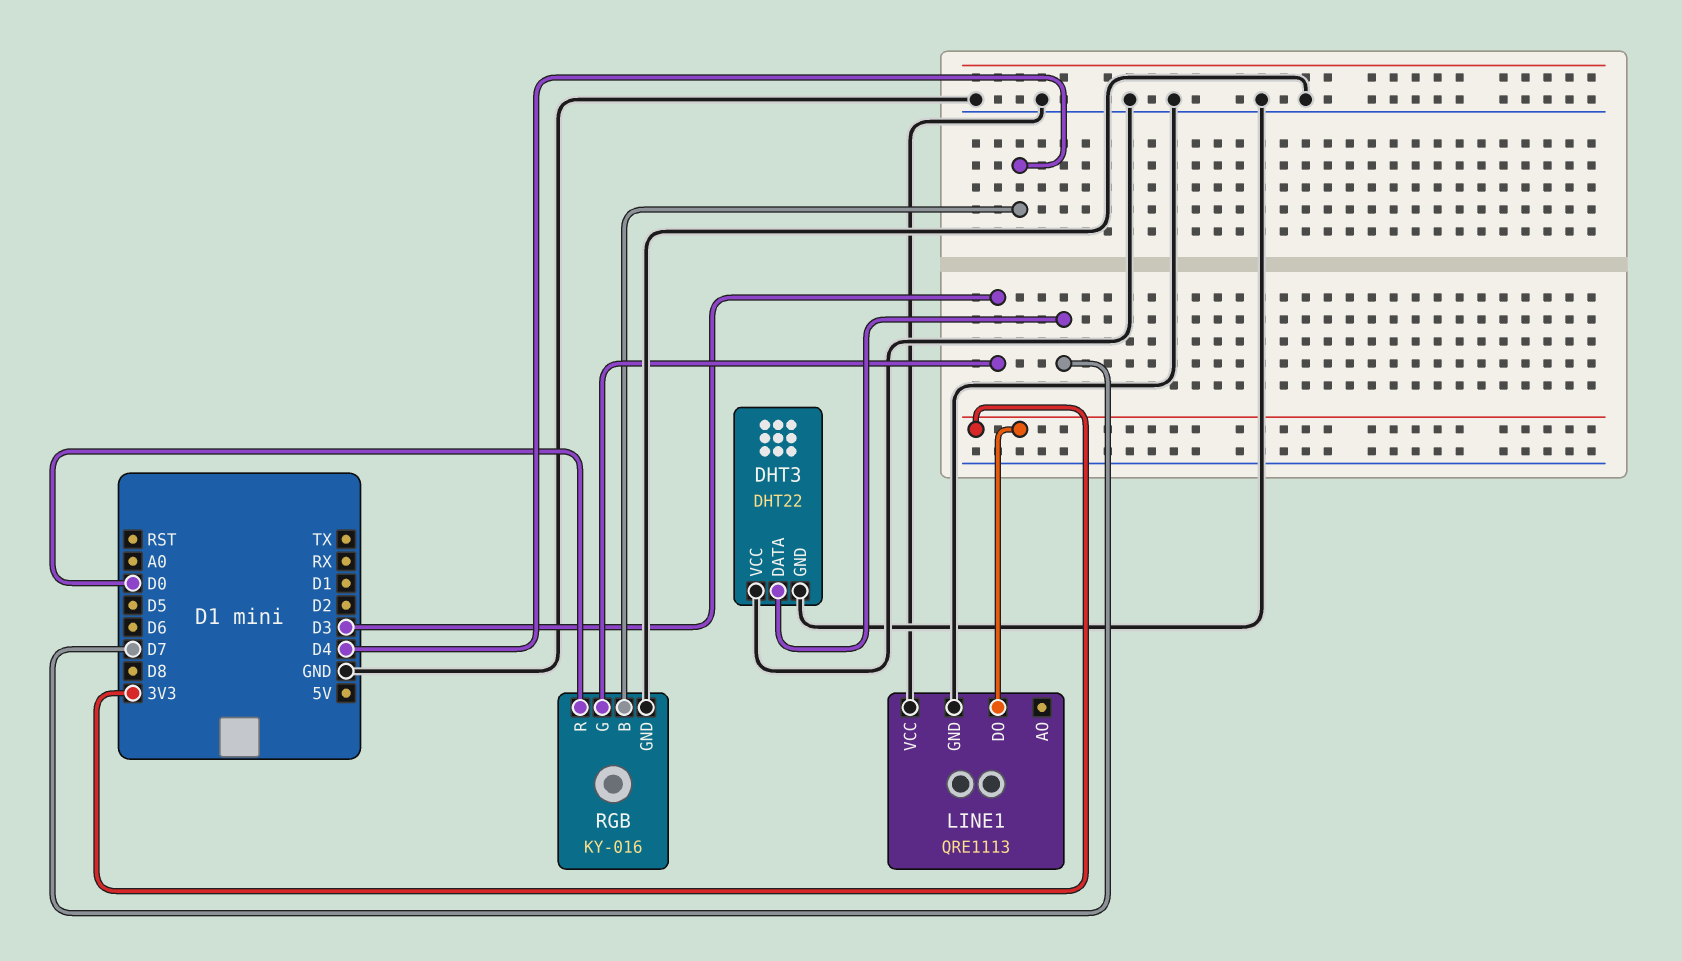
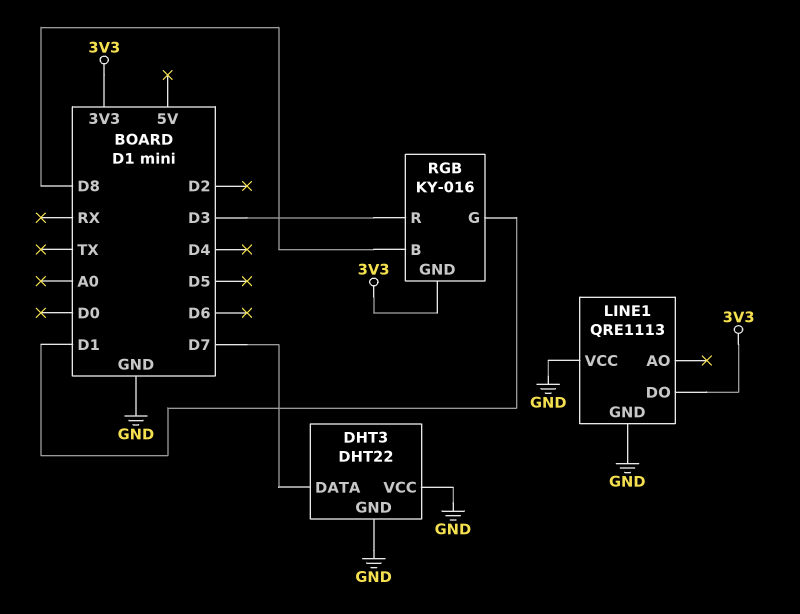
RGB pin B: D4 -> D8
RGB pin G: D3 -> D1
RGB pin GND: GND -> 3V3
RGB pin R: D0 -> D3

